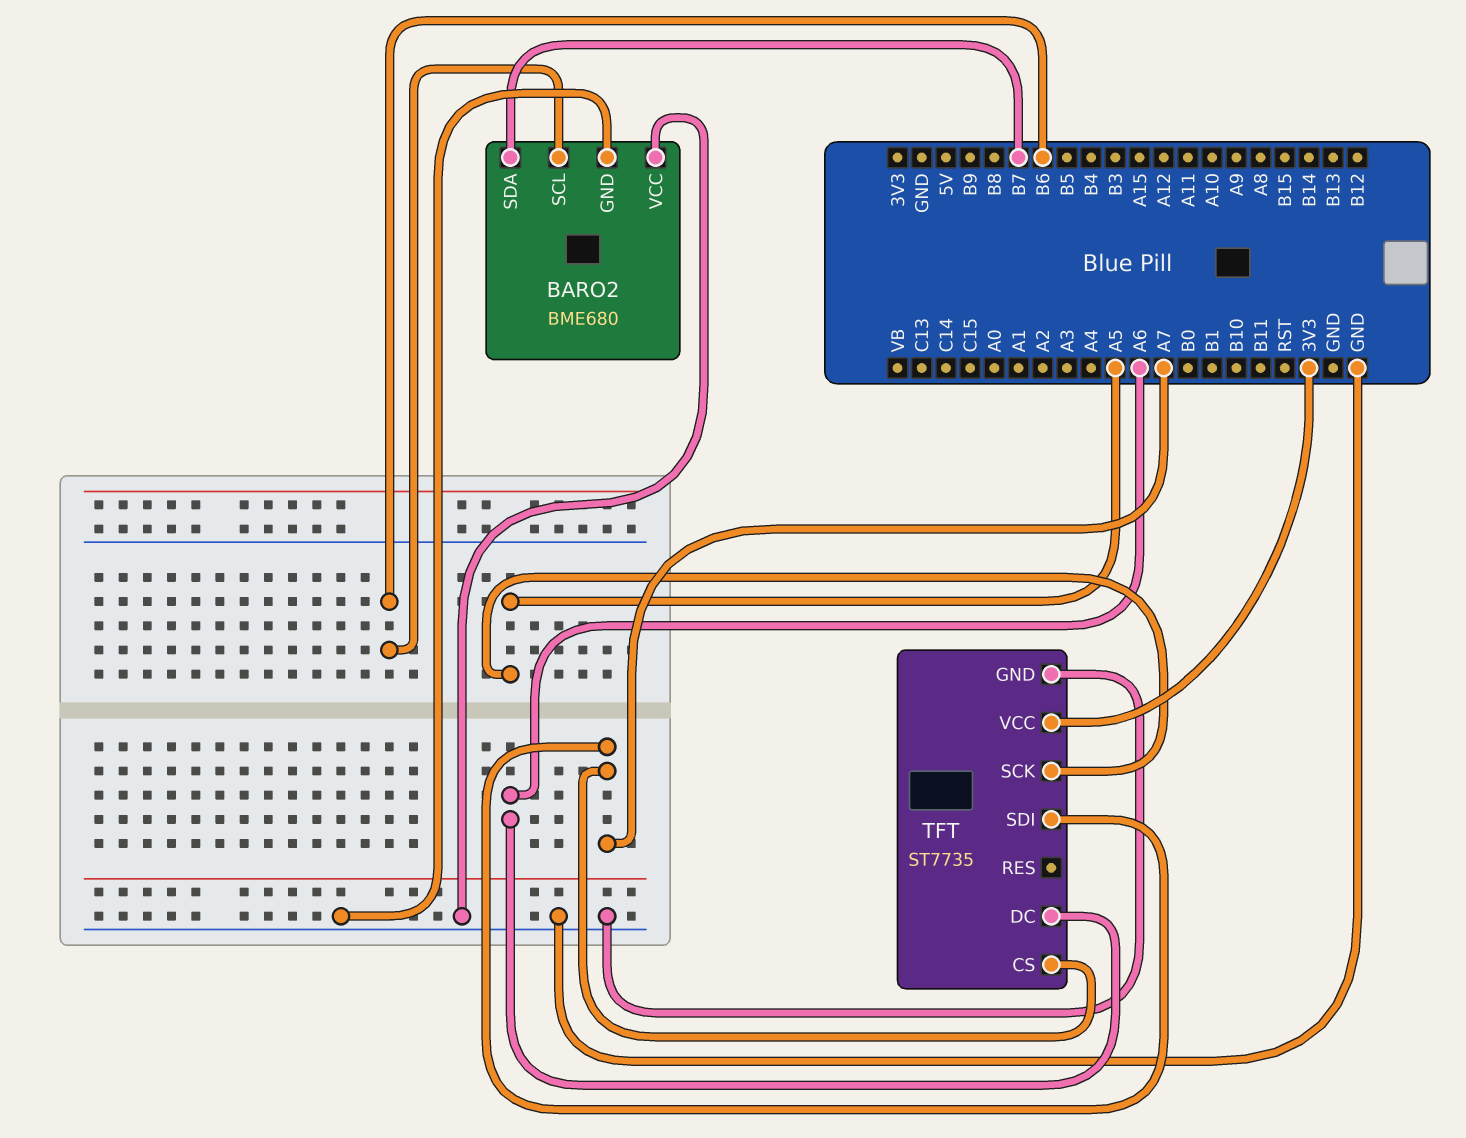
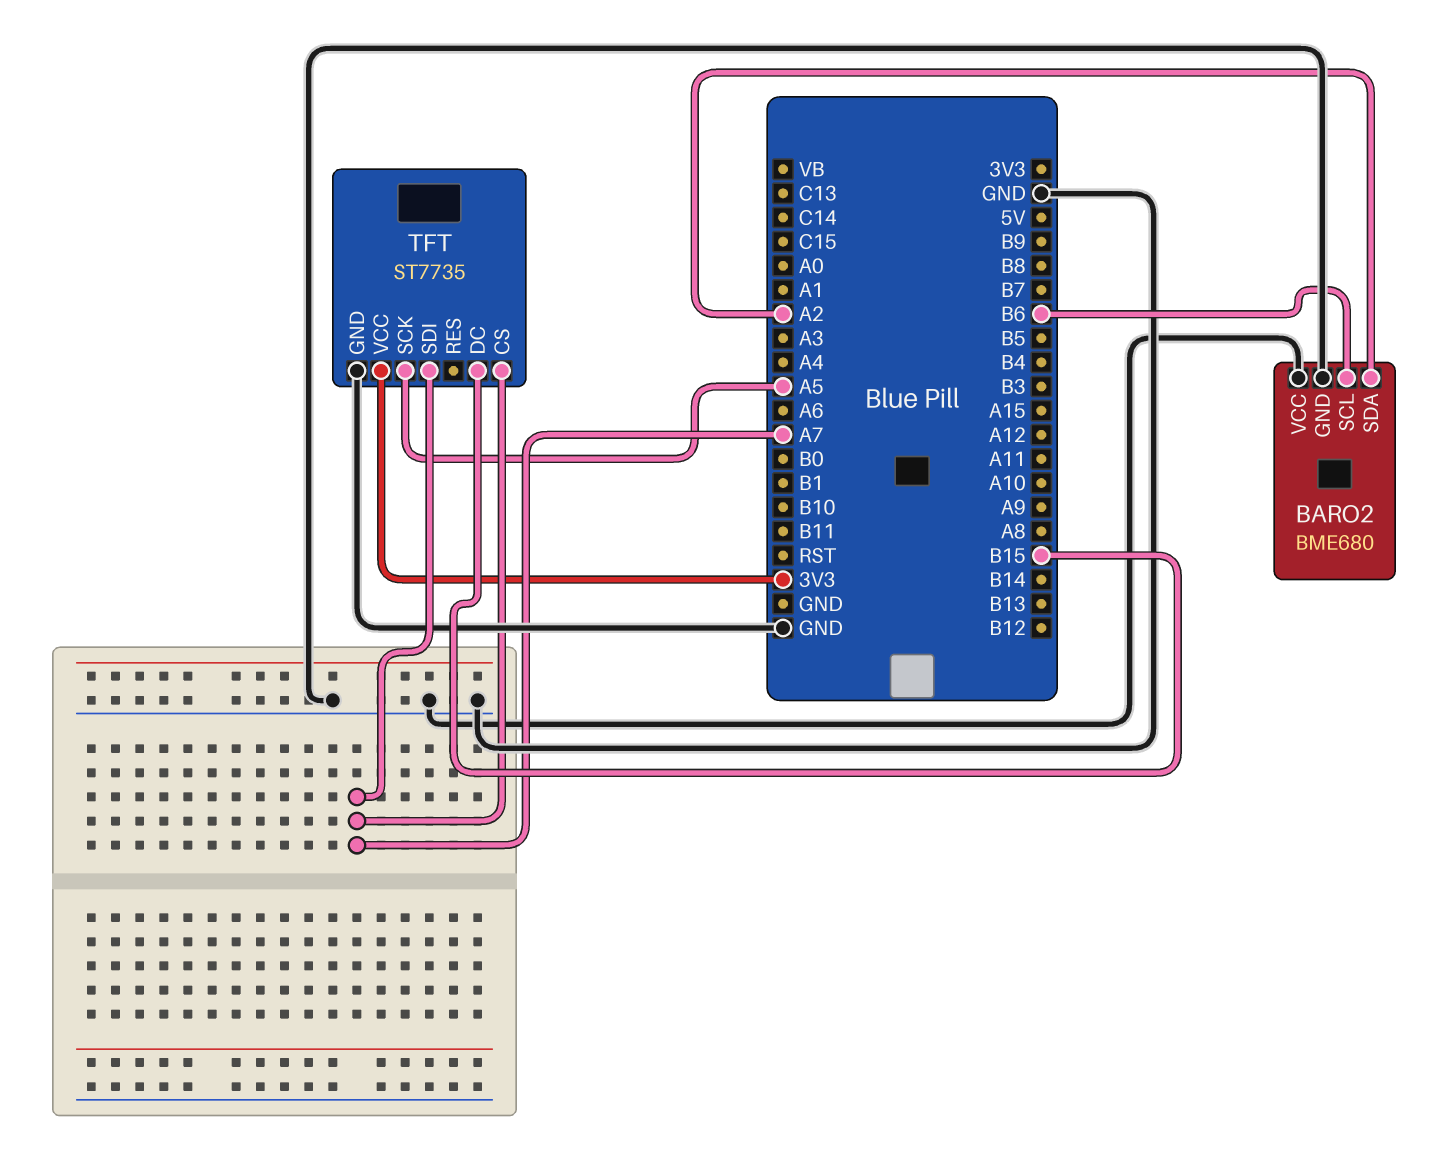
BARO2 pin SDA: B7 -> A2
TFT pin DC: A6 -> B15

